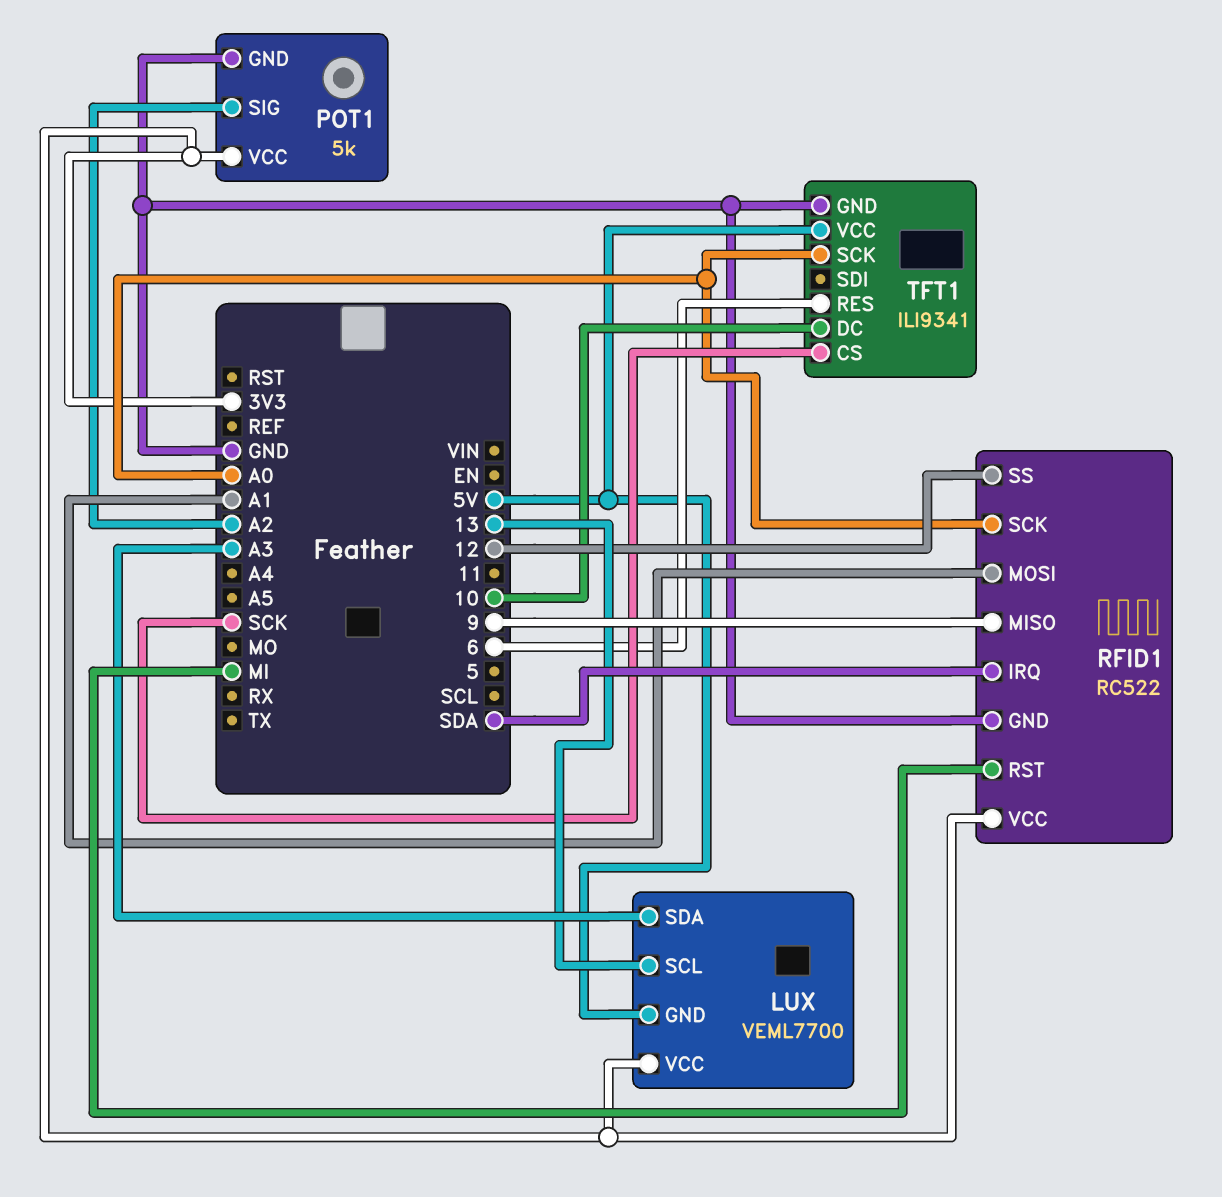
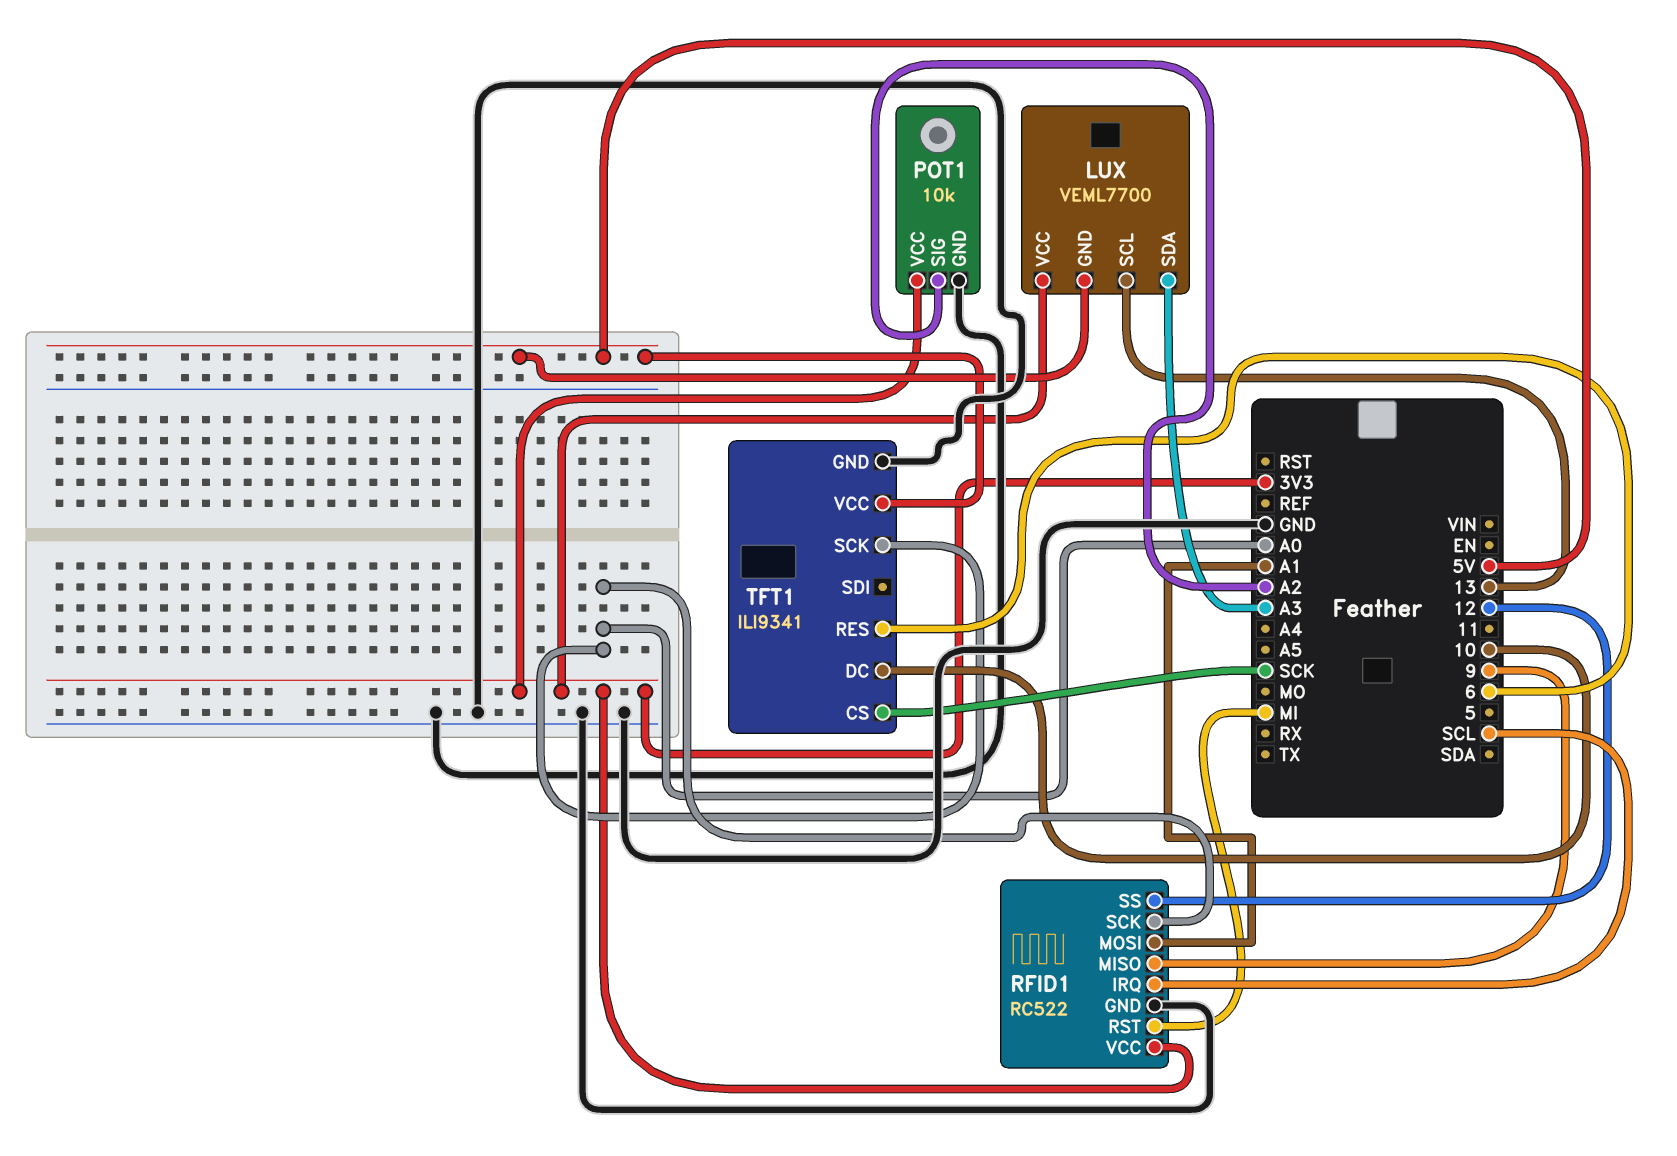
POT1: 5k -> 10k
RFID1 pin IRQ: SDA -> SCL

